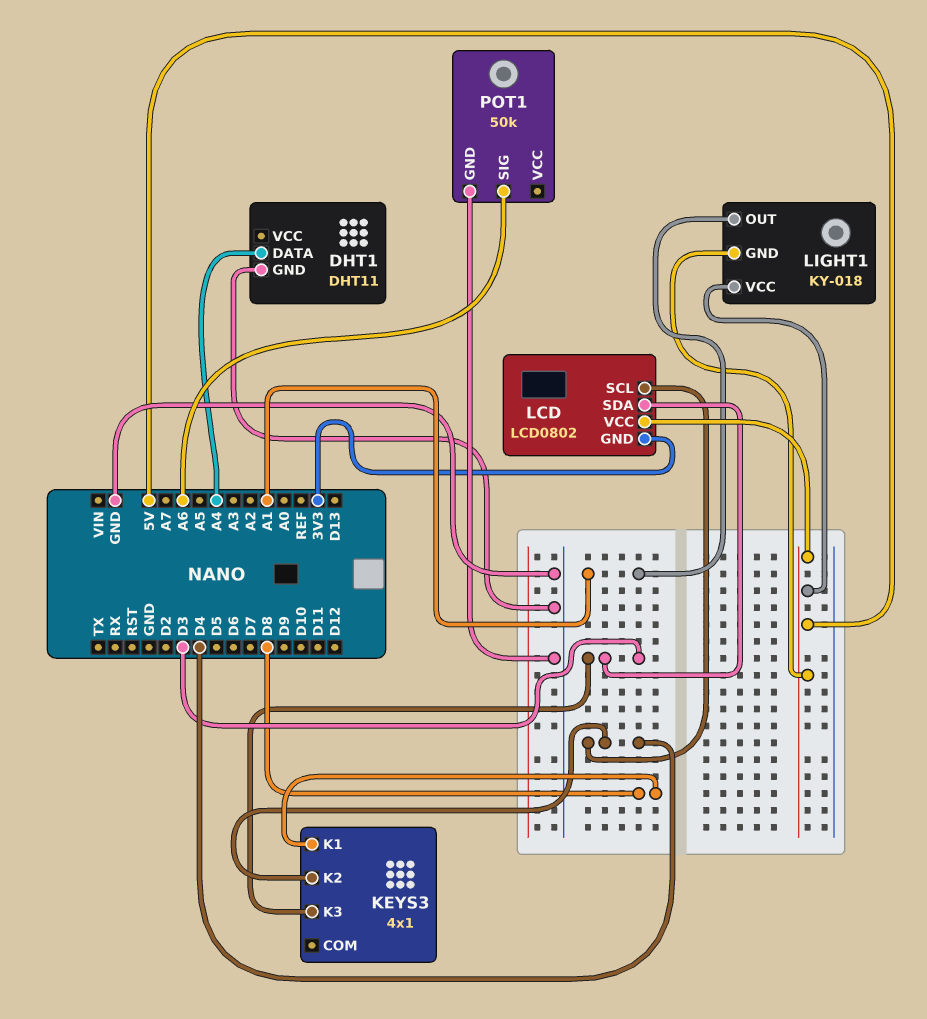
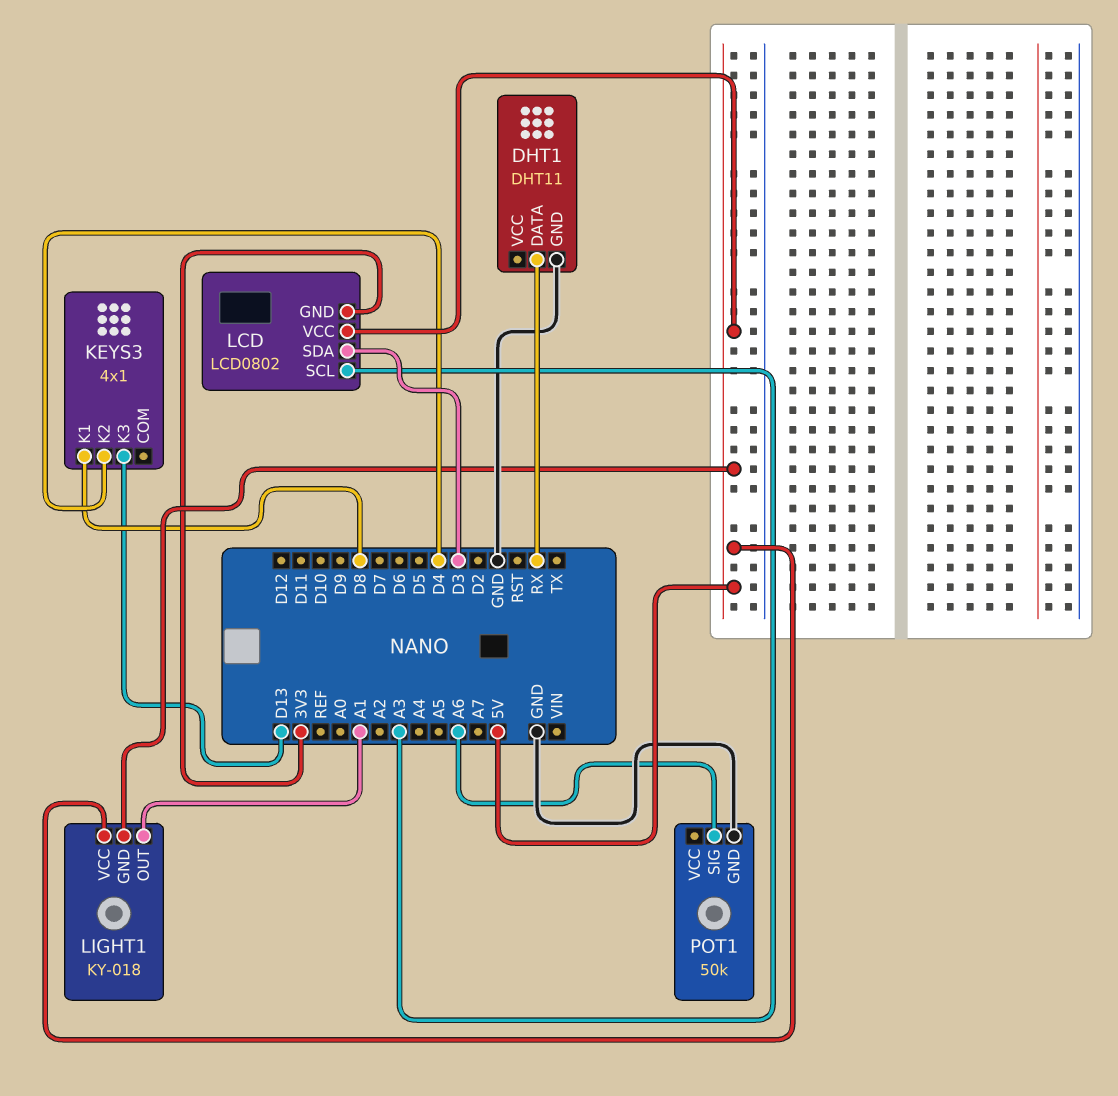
DHT1 pin DATA: A4 -> RX
KEYS3 pin K3: D3 -> D13
LCD pin SCL: D4 -> A3

